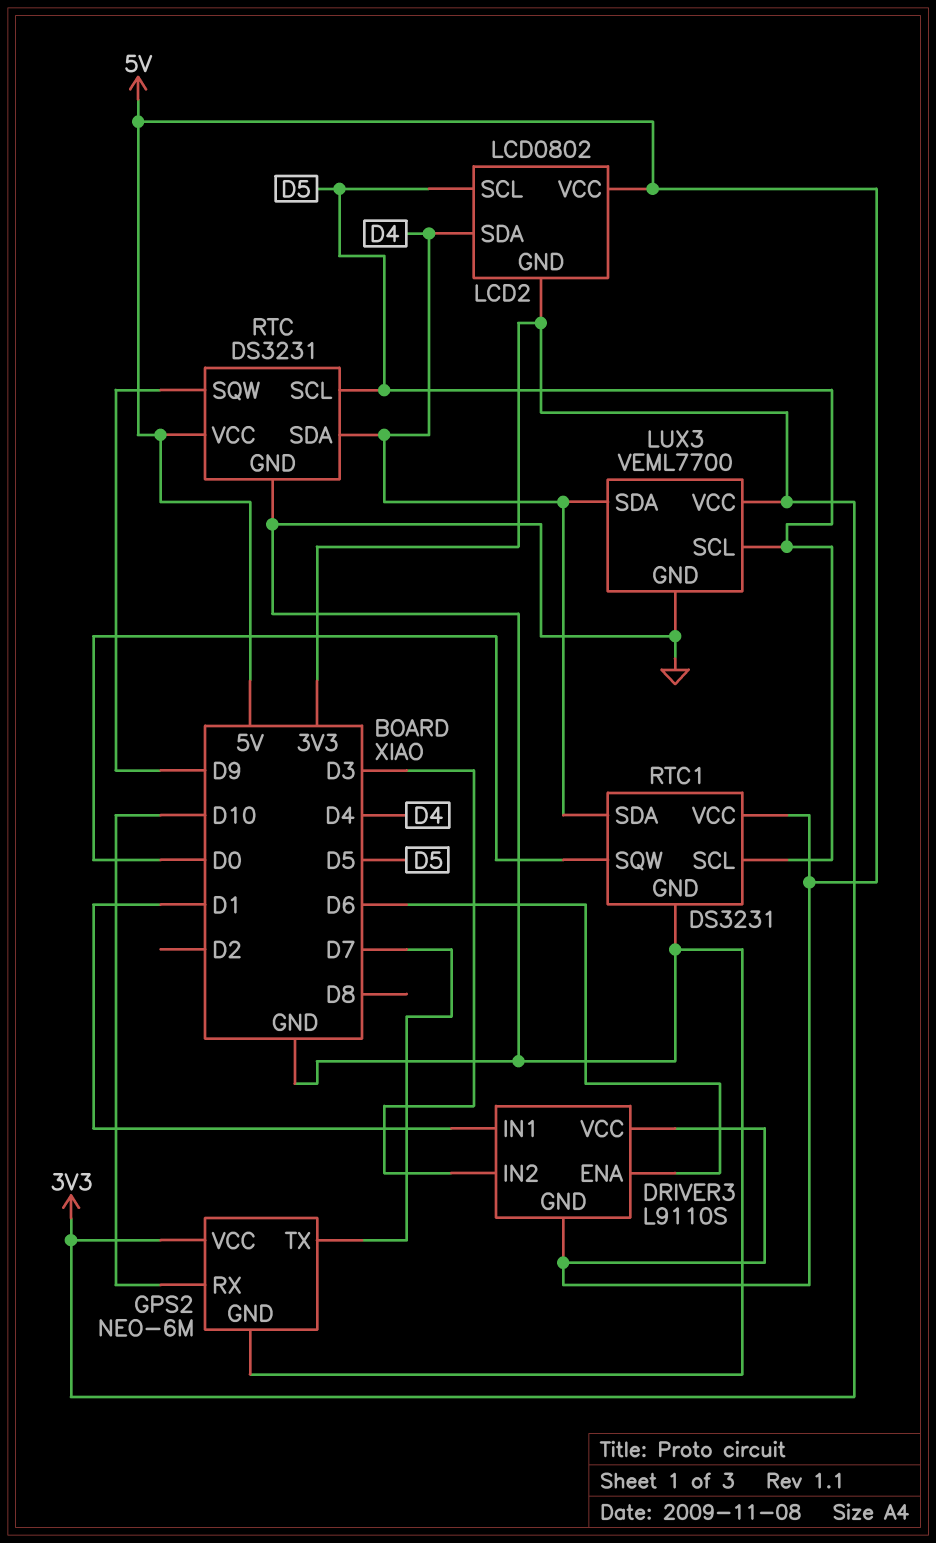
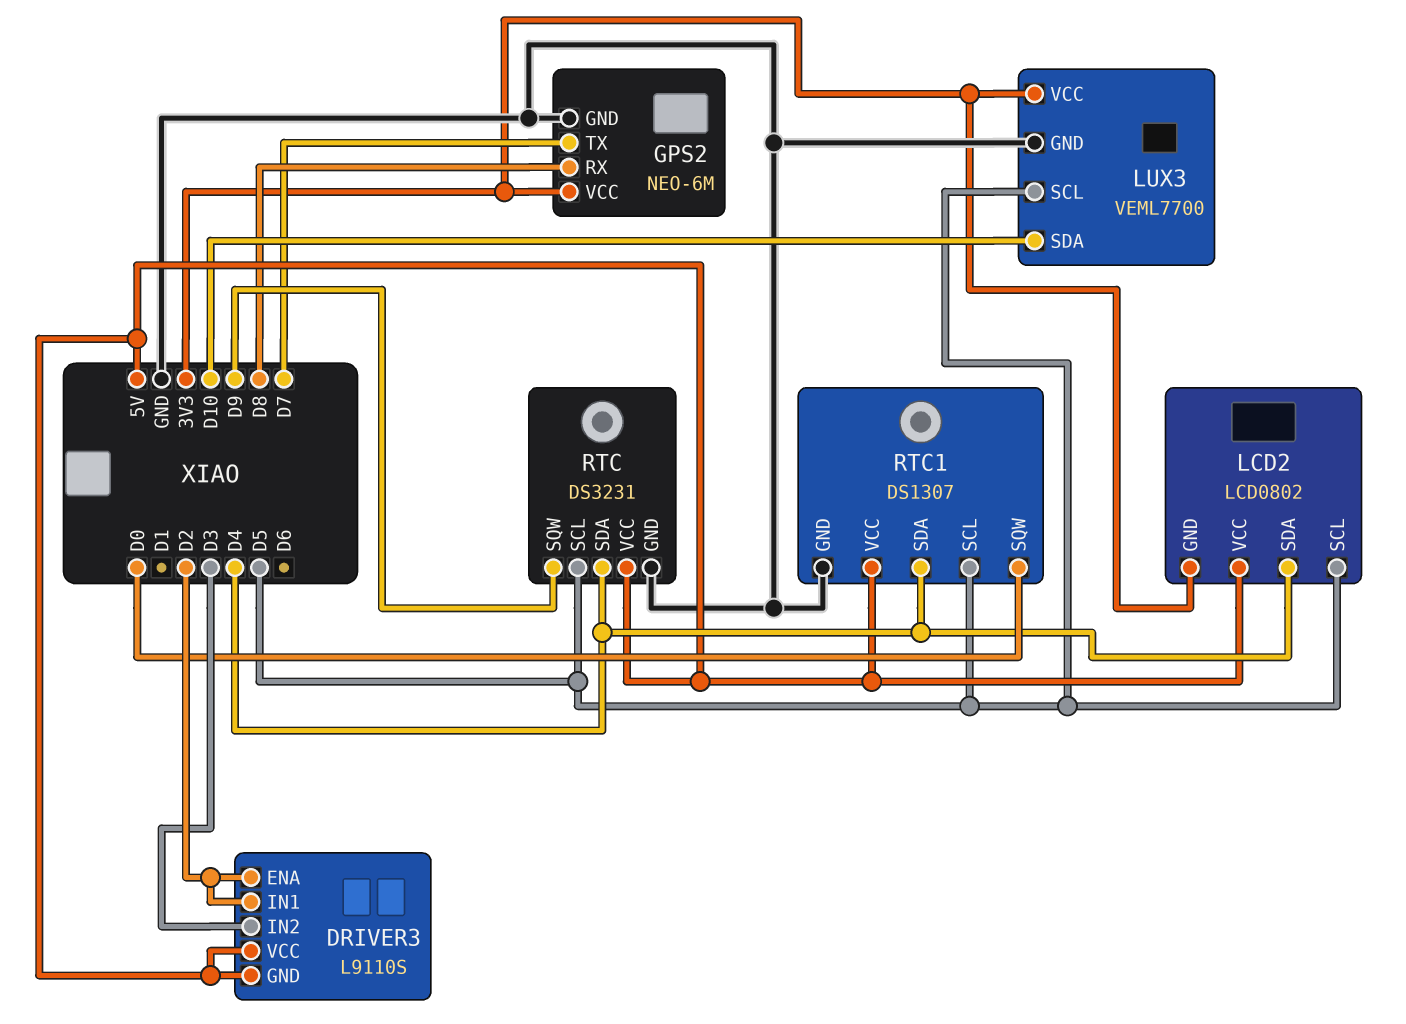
DRIVER3 pin ENA: D6 -> D2
DRIVER3 pin IN1: D1 -> D2
GPS2 pin RX: D10 -> D8
LUX3 pin SDA: D4 -> D10
RTC1: DS3231 -> DS1307

